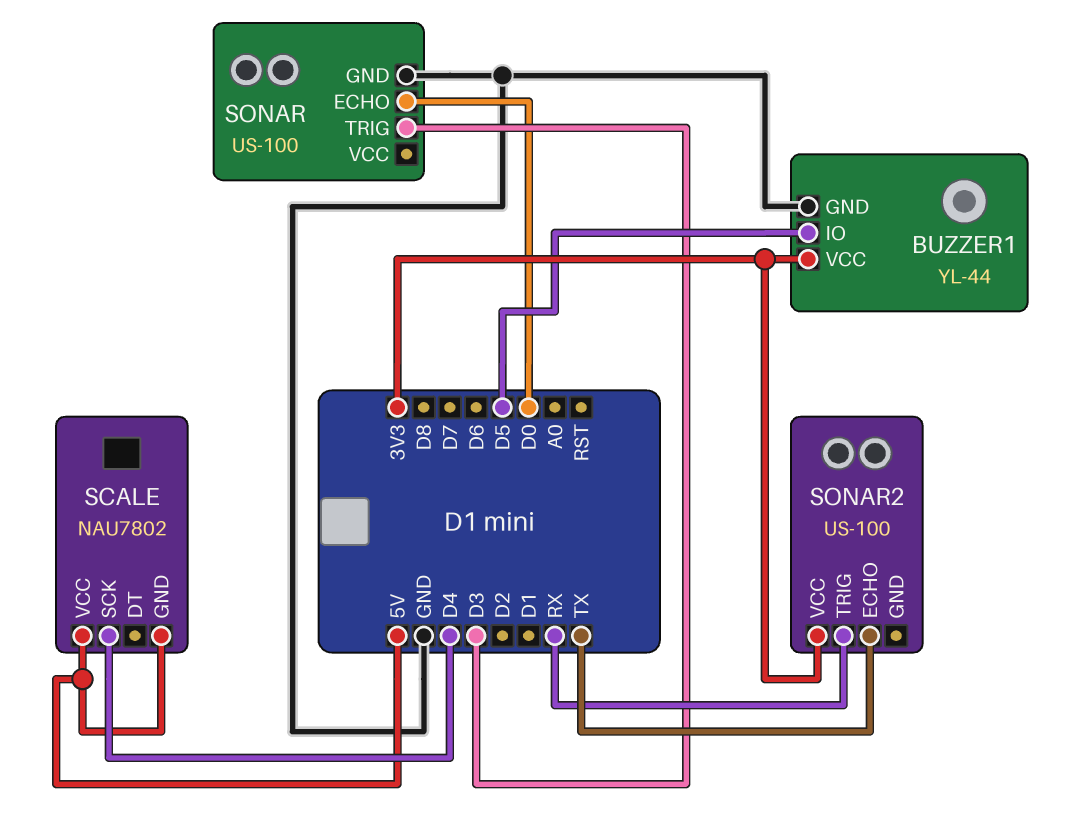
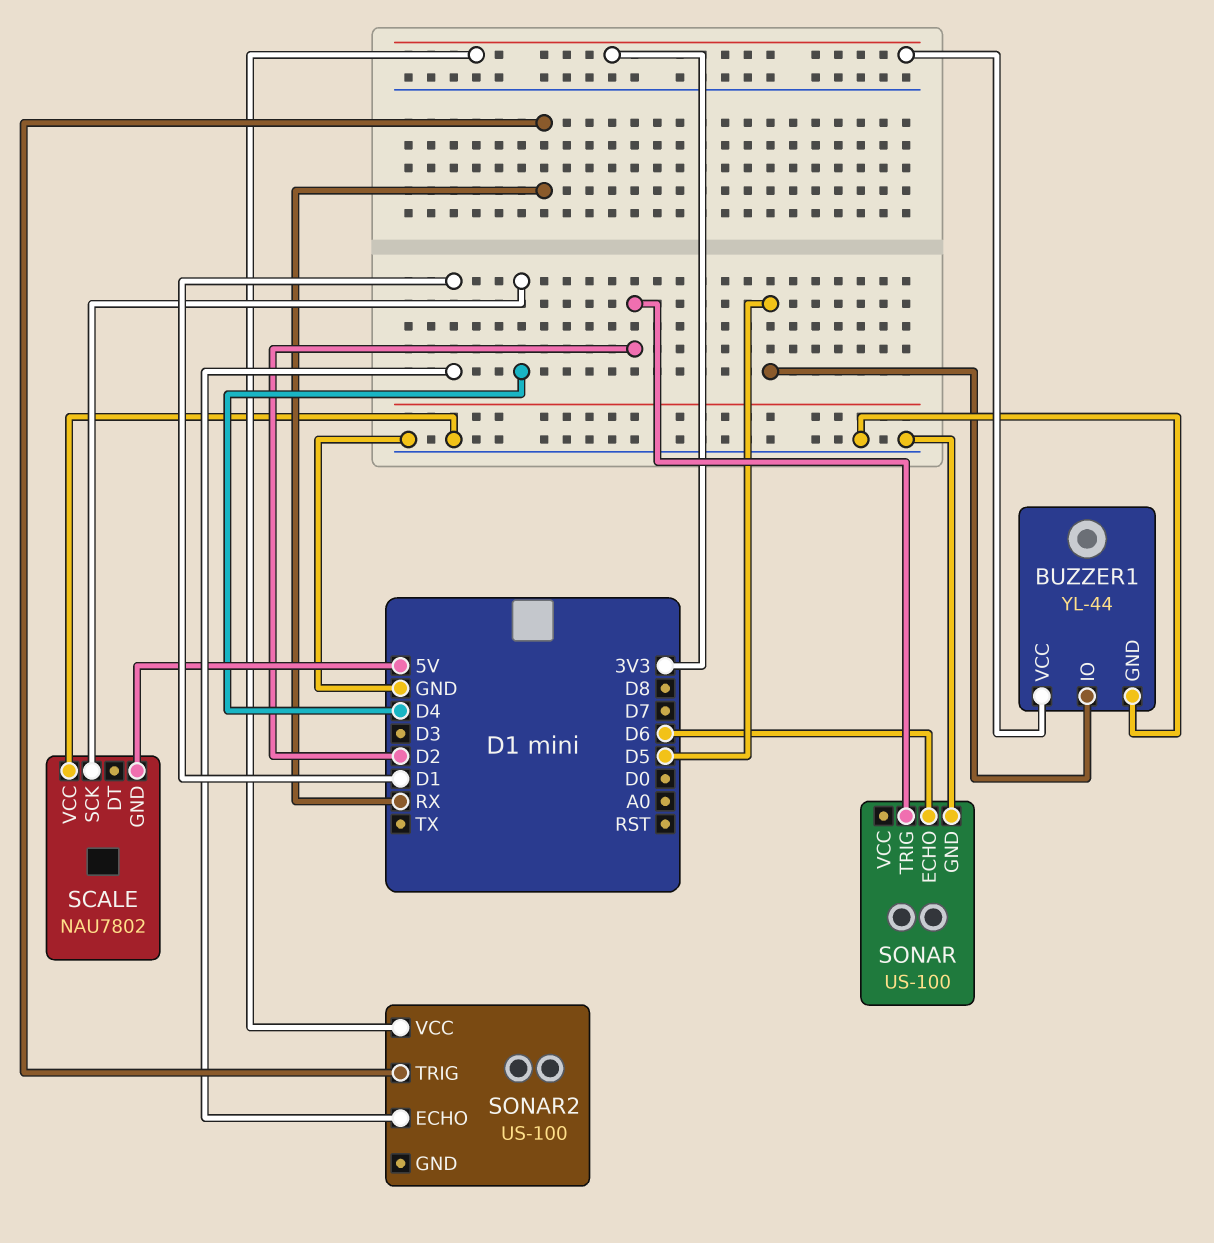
SCALE pin VCC: 5V -> GND
SONAR pin ECHO: D0 -> D6
SONAR pin TRIG: D3 -> D2
SONAR2 pin ECHO: TX -> D1

